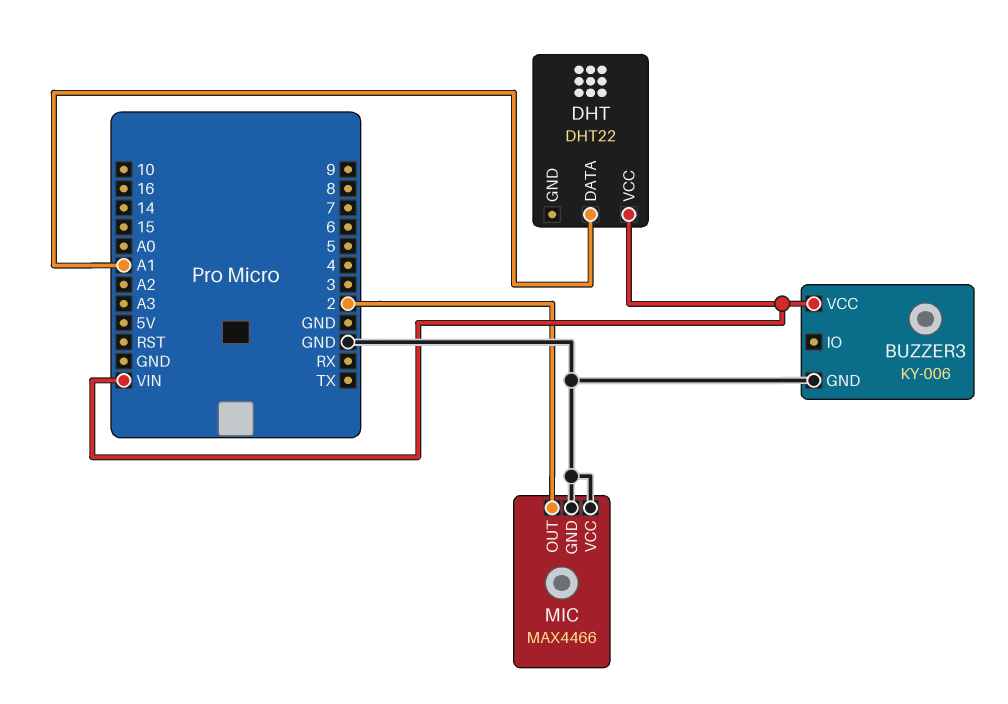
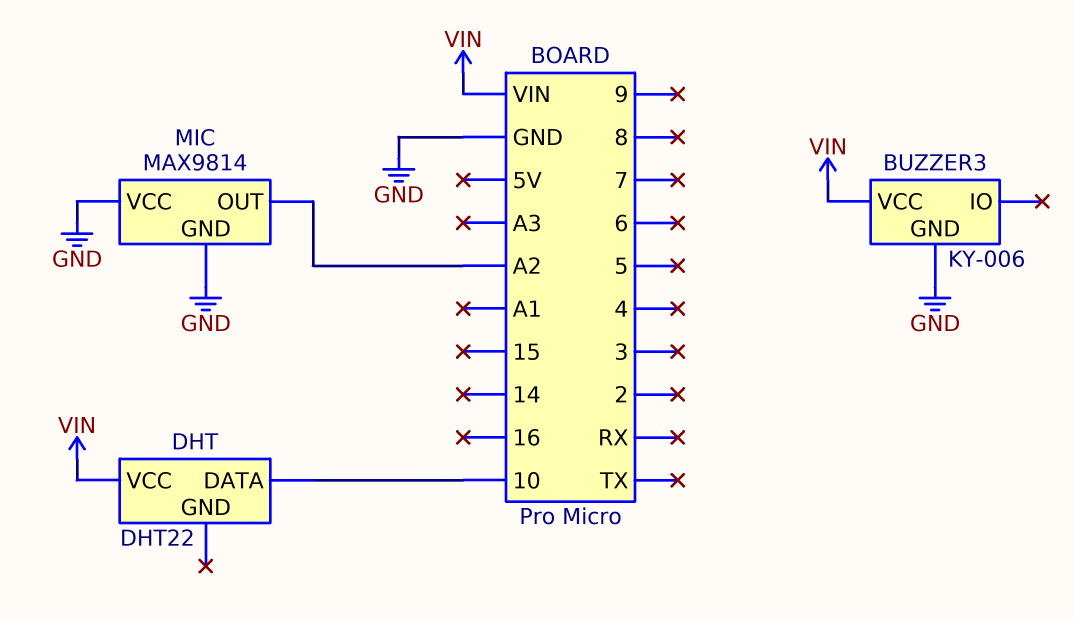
DHT pin DATA: A1 -> 10
MIC: MAX4466 -> MAX9814
MIC pin OUT: 2 -> A2

